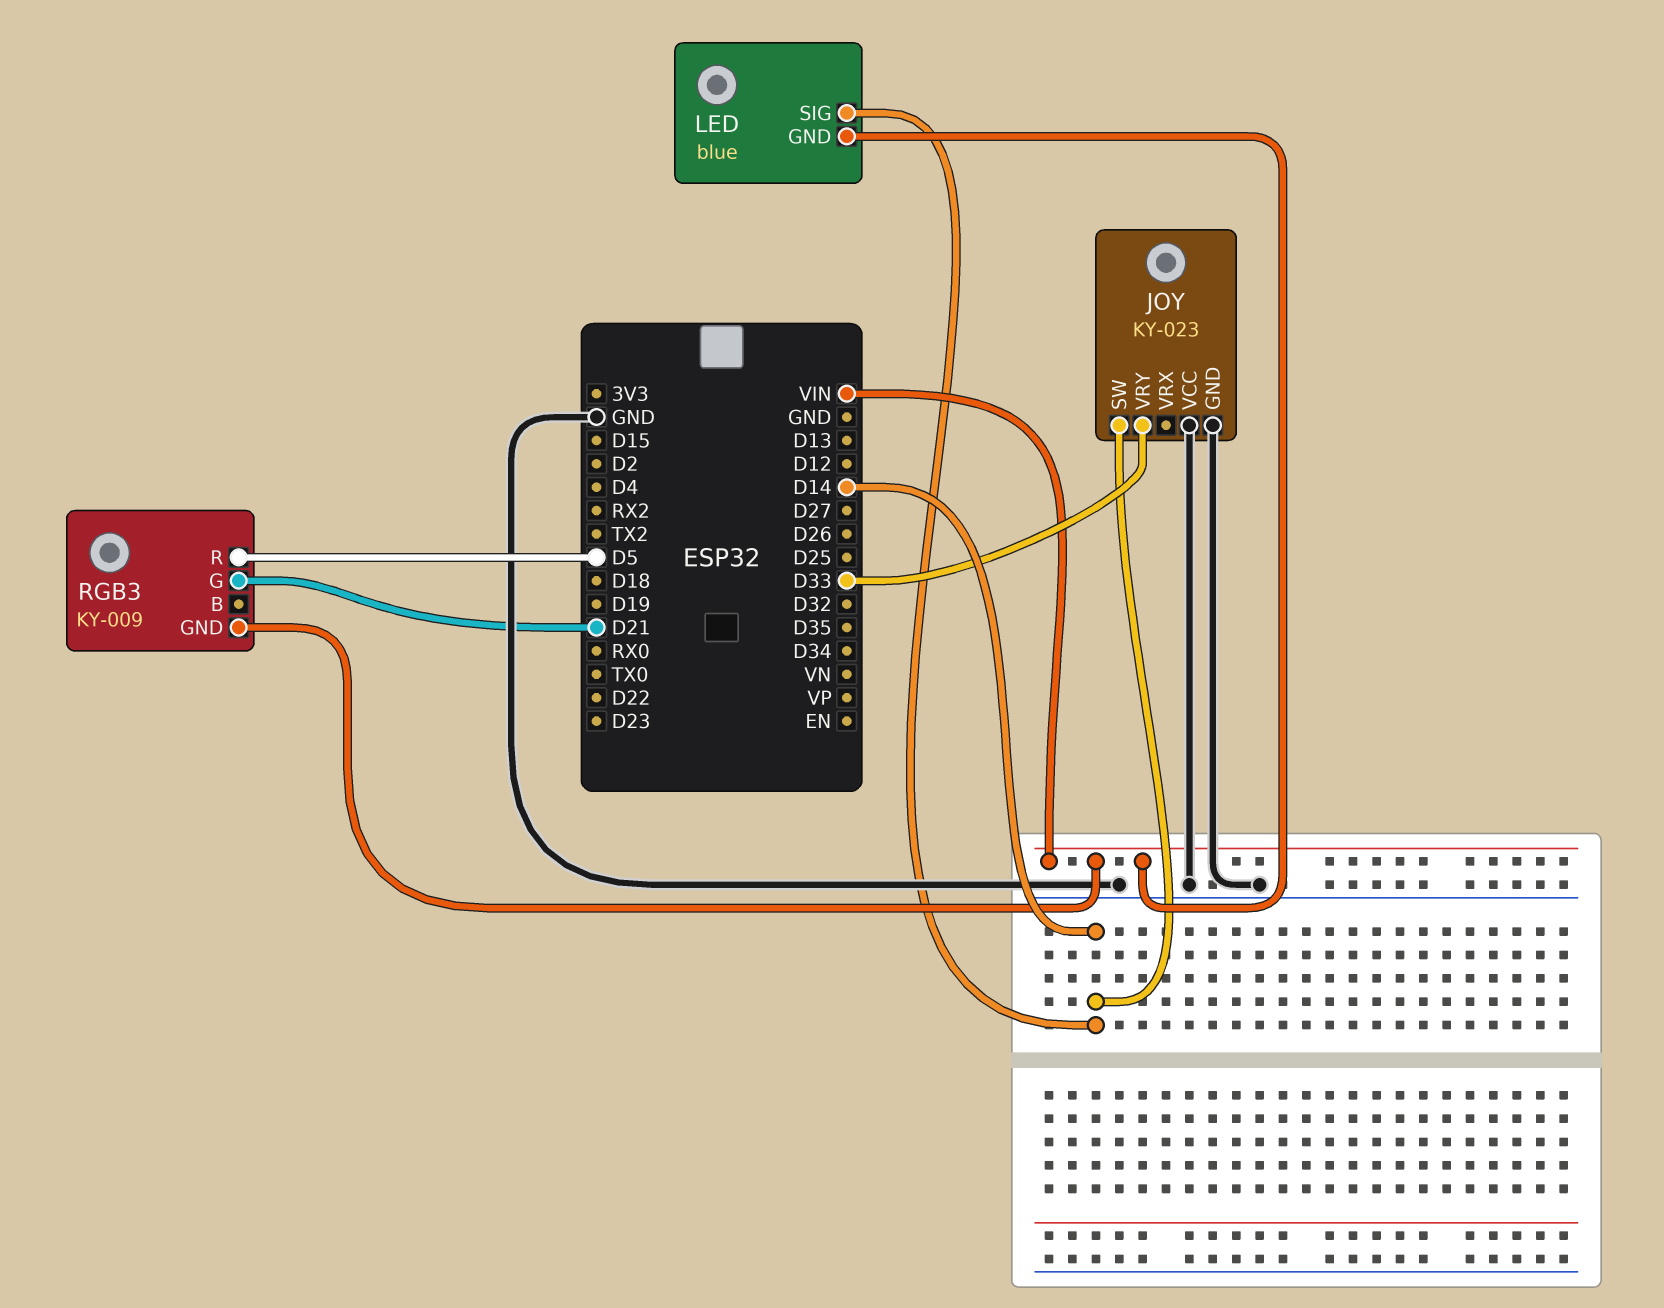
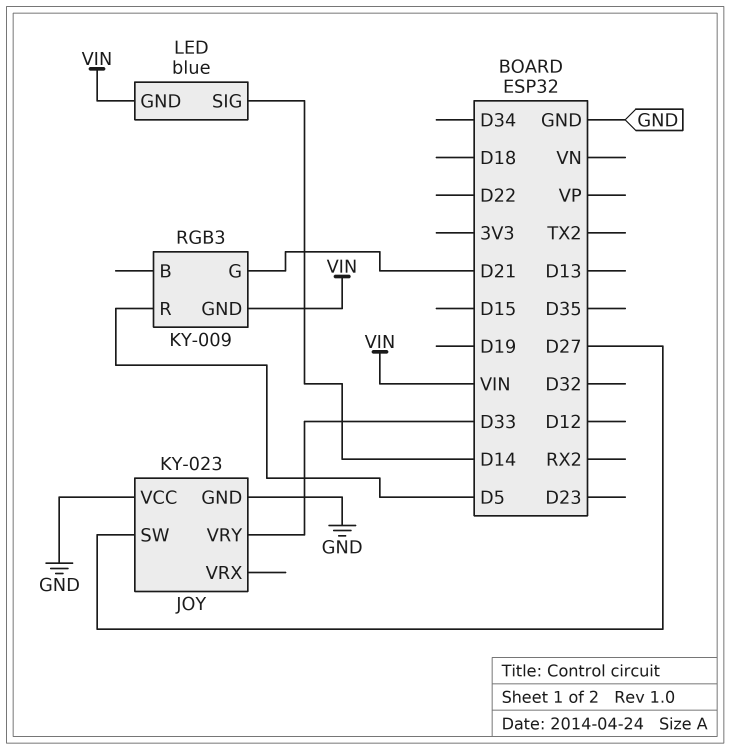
JOY pin SW: D14 -> D27

